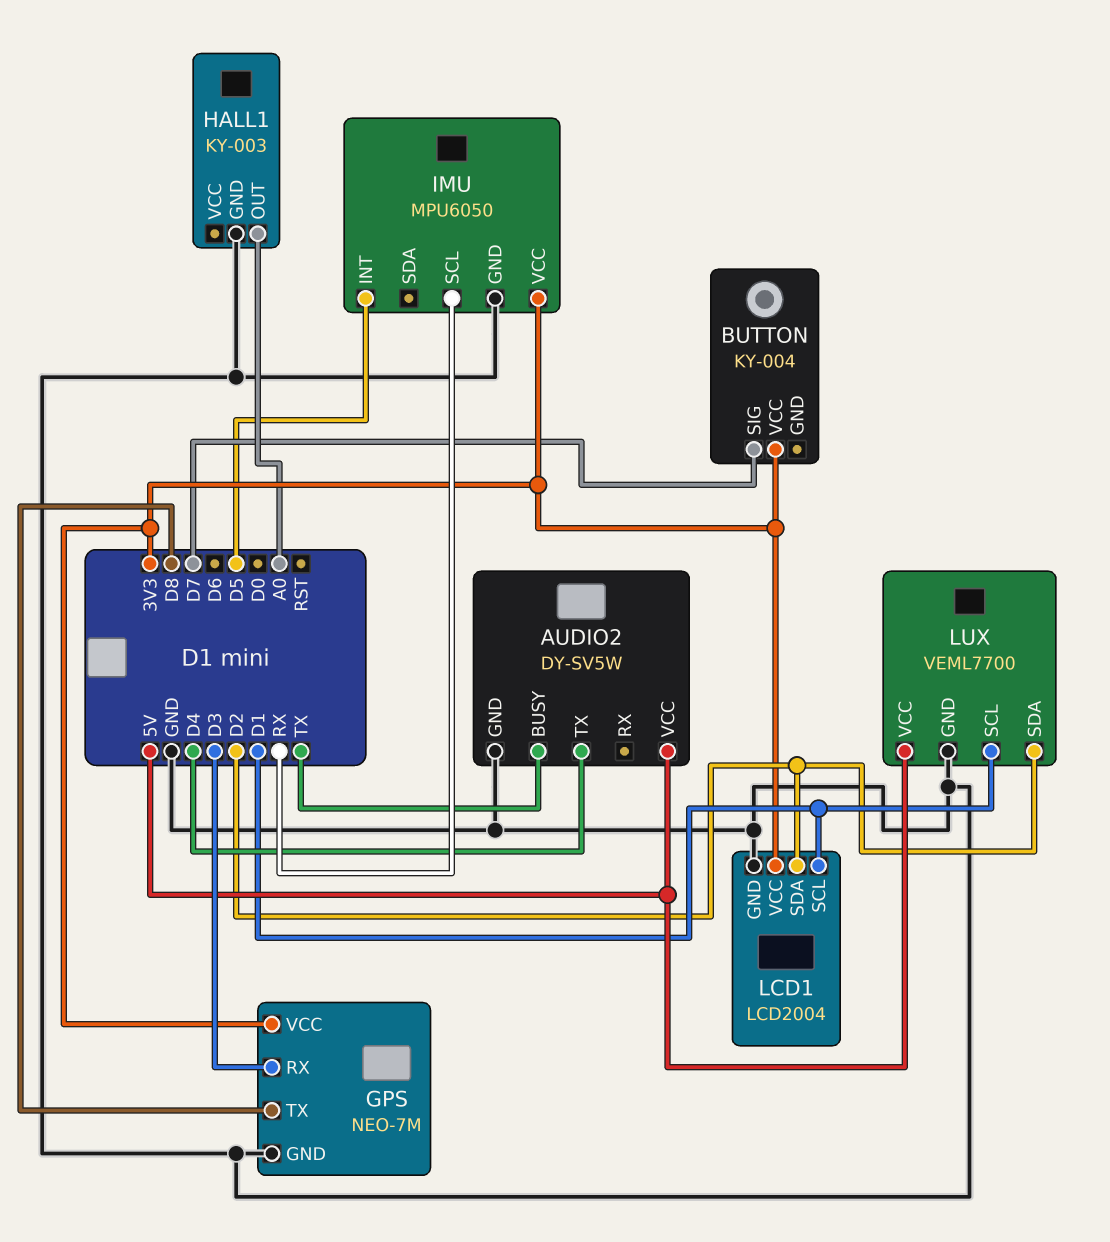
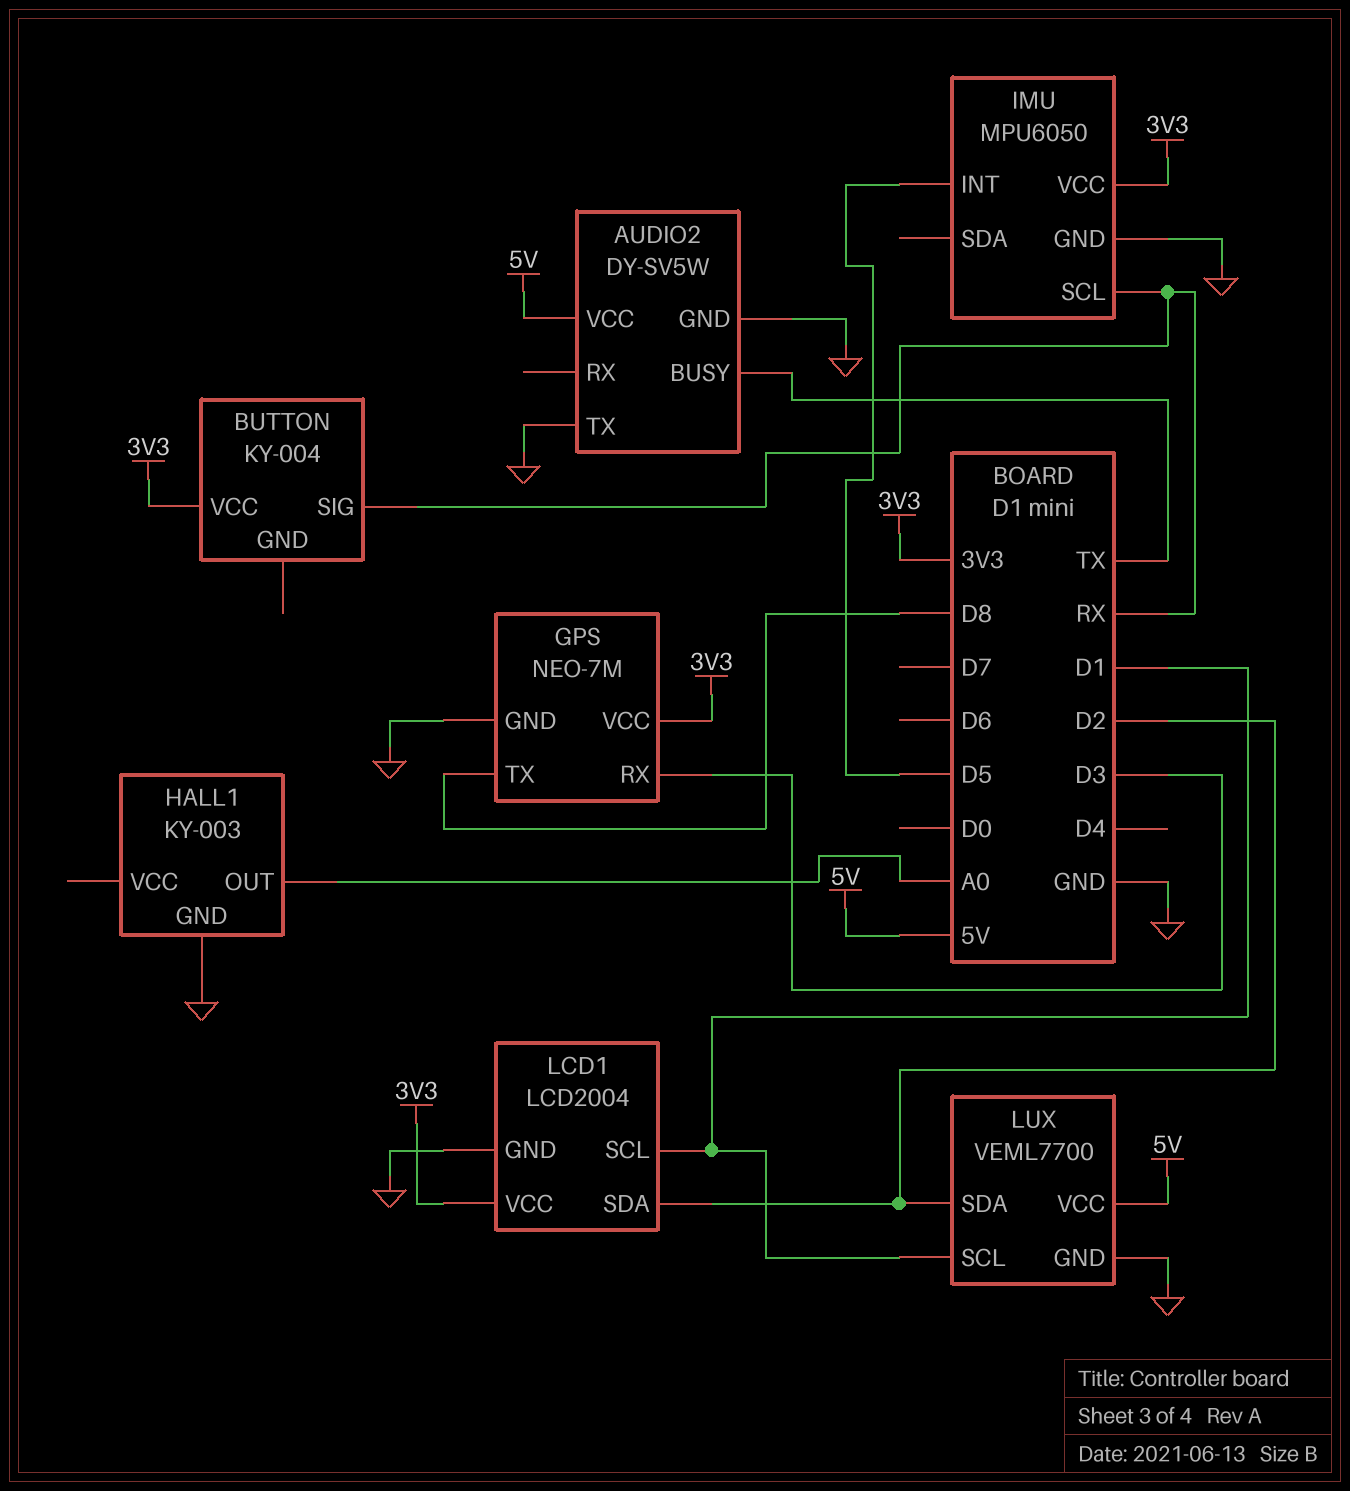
AUDIO2 pin TX: D4 -> GND
BUTTON pin SIG: D7 -> RX

